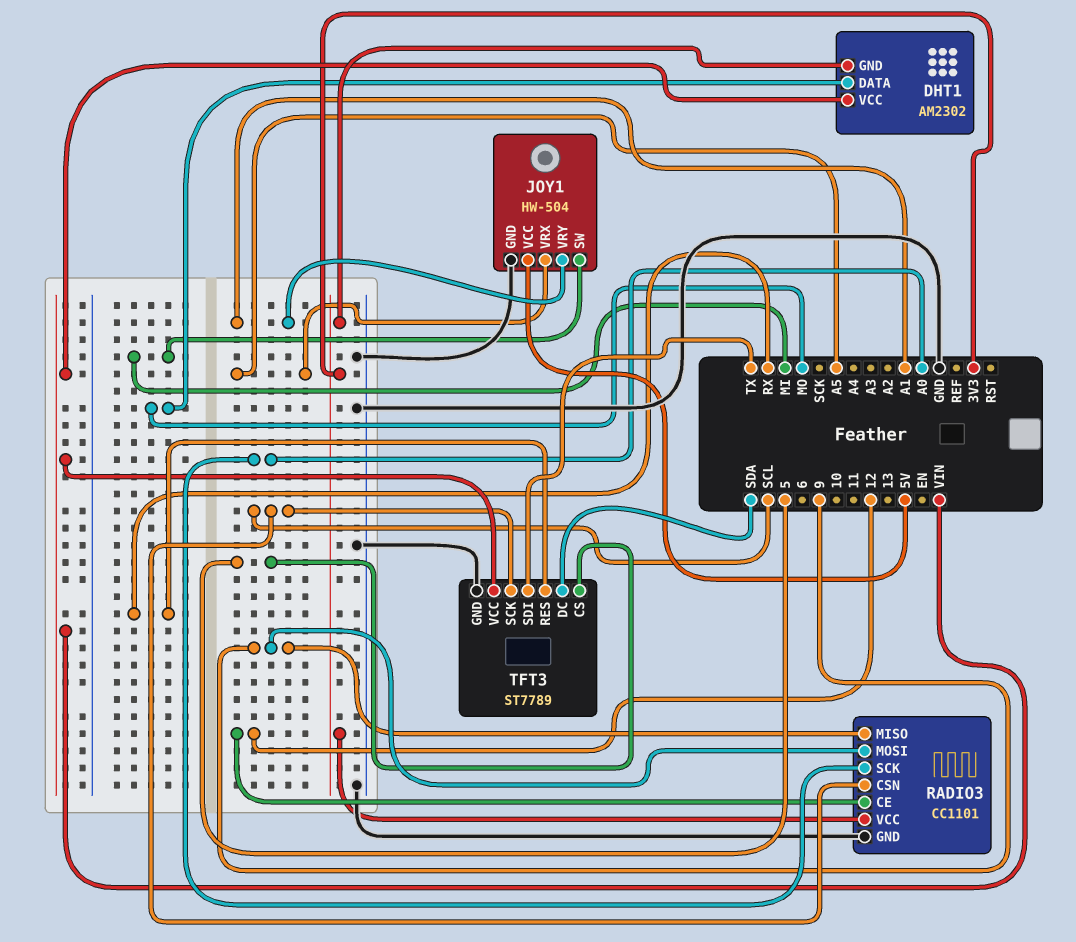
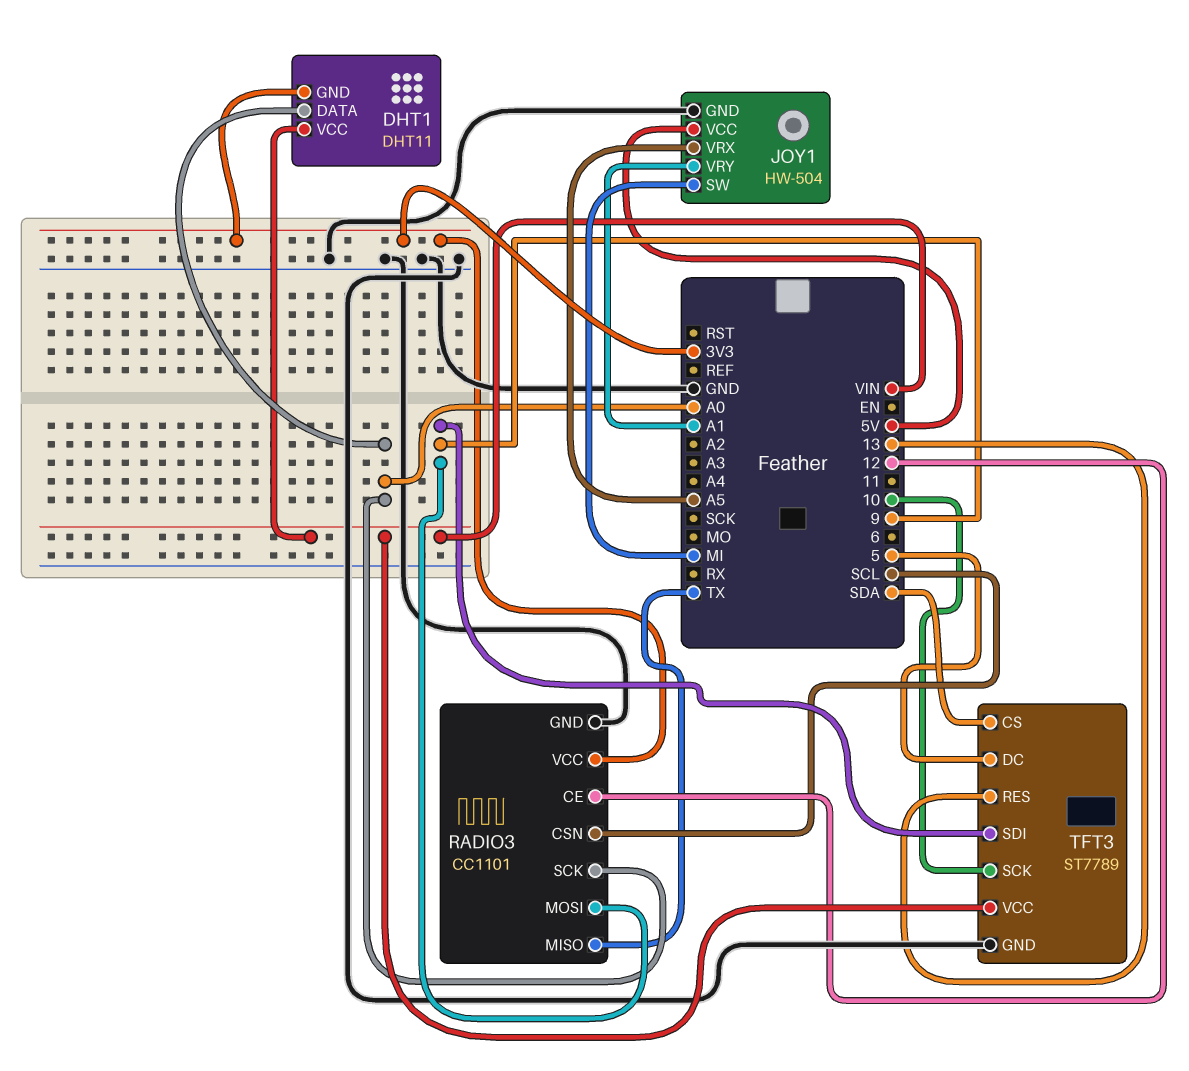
DHT1: AM2302 -> DHT11
DHT1 pin DATA: MO -> A0
RADIO3 pin MISO: 9 -> TX
TFT3 pin CS: 5 -> SDA
TFT3 pin DC: SDA -> 5
TFT3 pin RES: RX -> 13
TFT3 pin SCK: SCL -> 10
TFT3 pin SDI: TX -> 9

